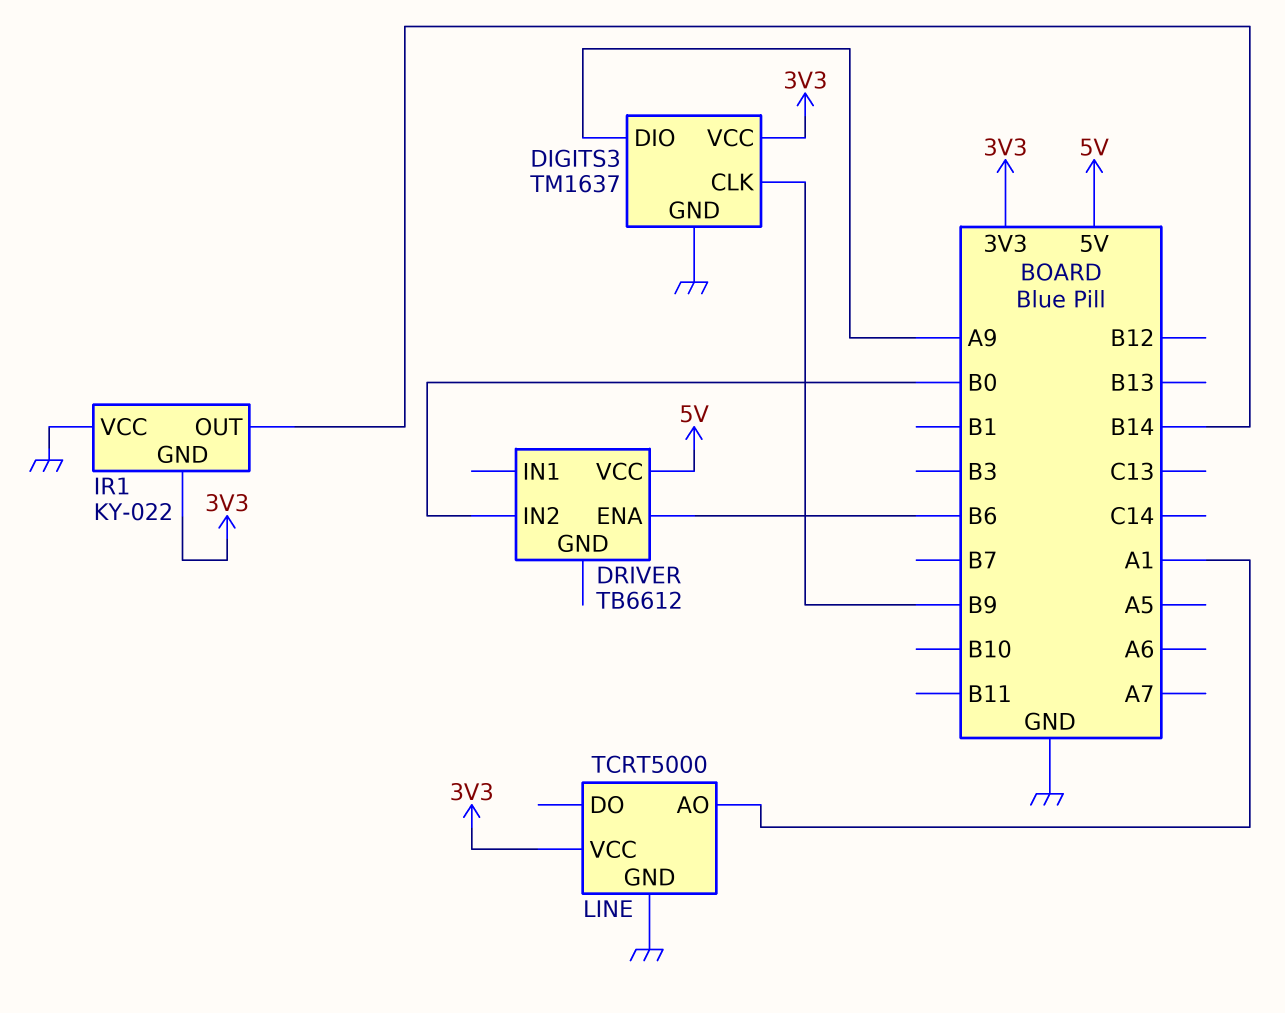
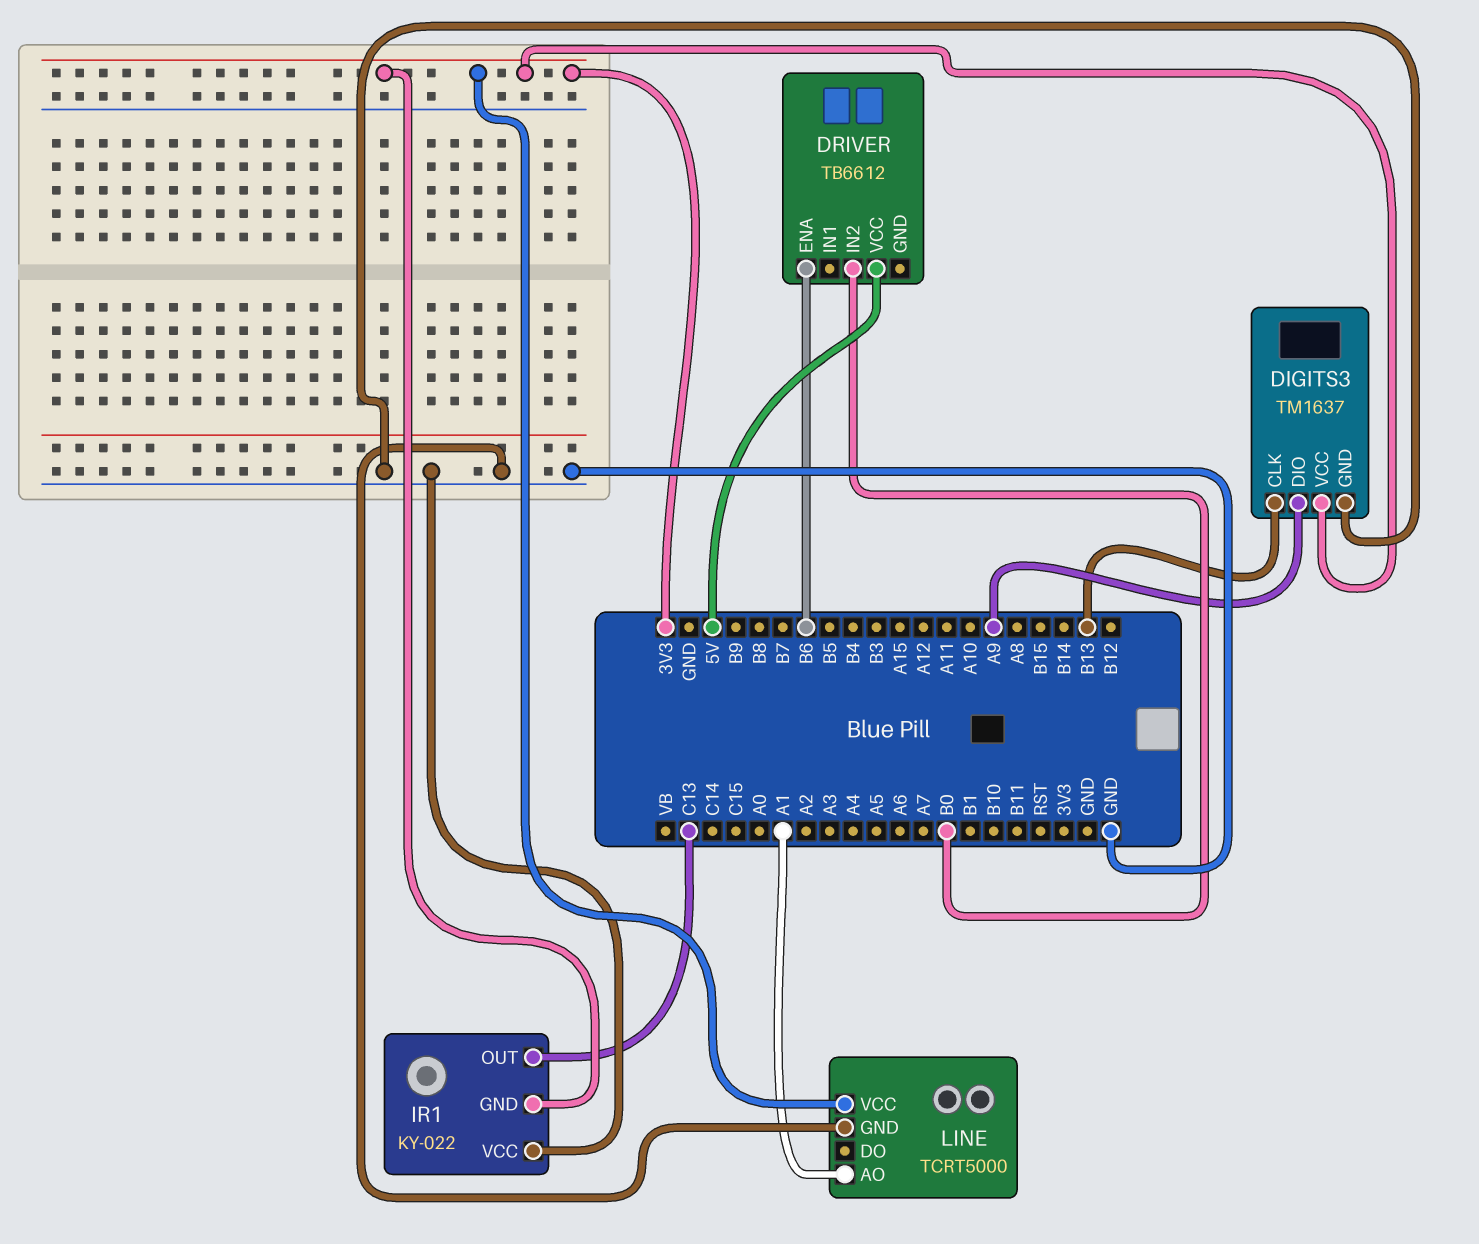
DIGITS3 pin CLK: B9 -> B13
IR1 pin OUT: B14 -> C13

